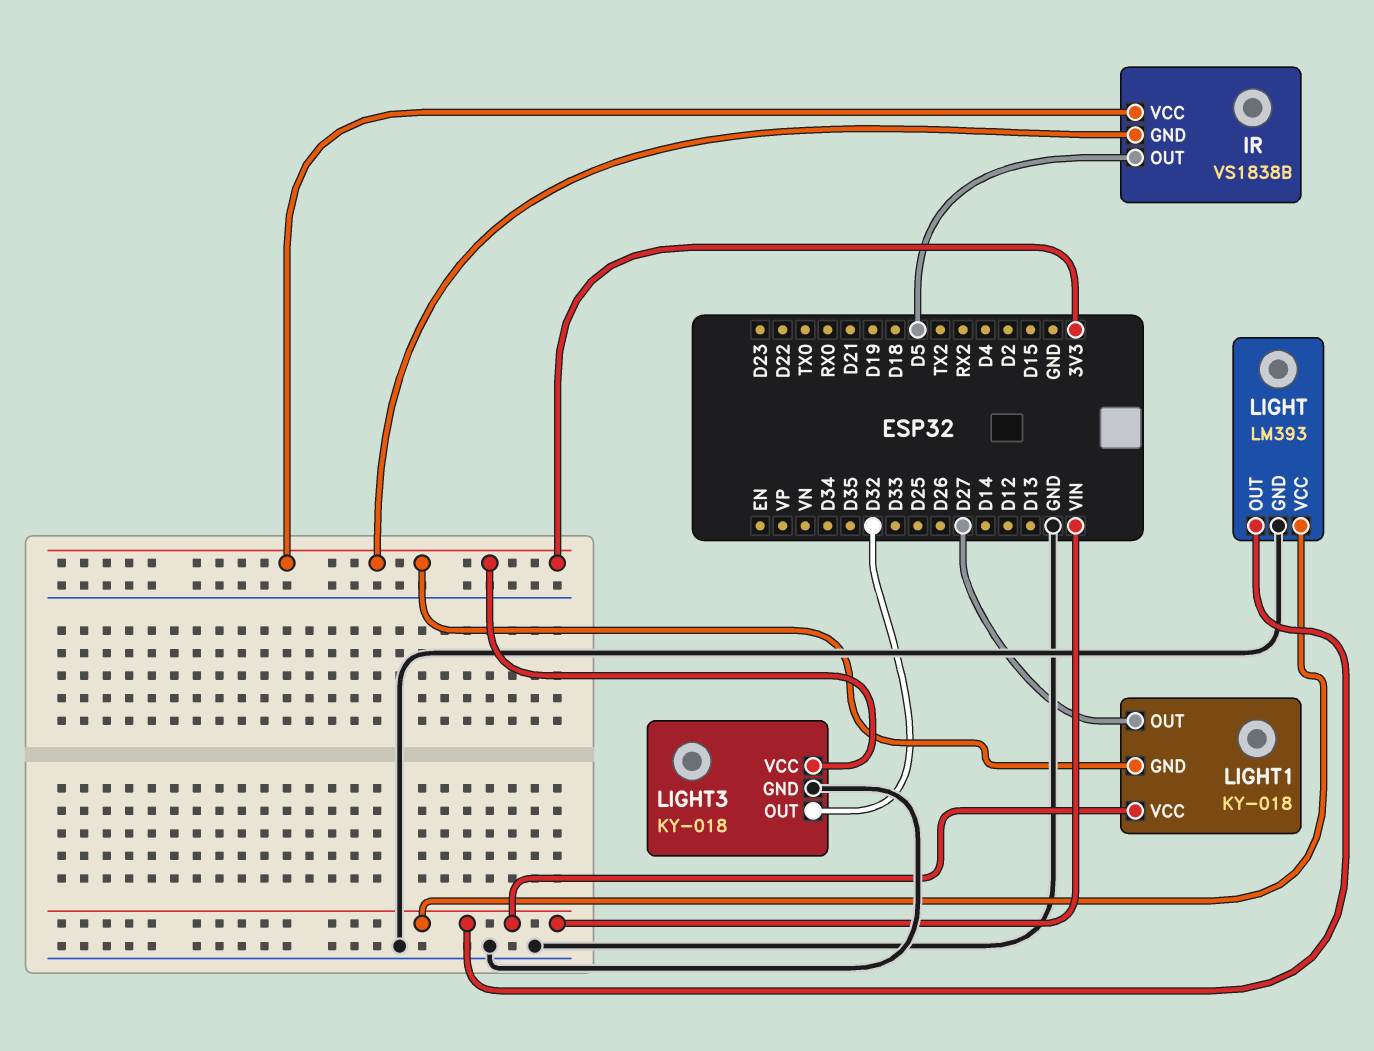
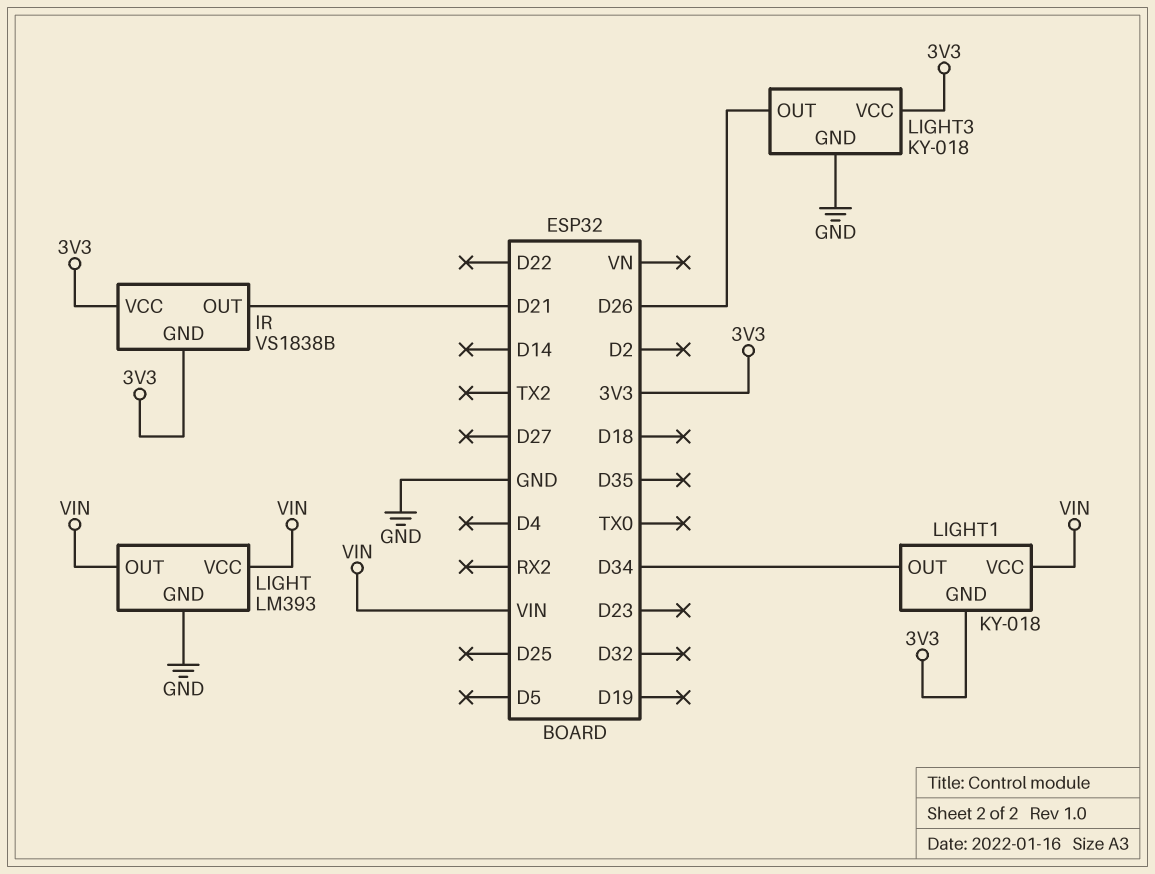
IR pin OUT: D5 -> D21
LIGHT1 pin OUT: D27 -> D34
LIGHT3 pin OUT: D32 -> D26

